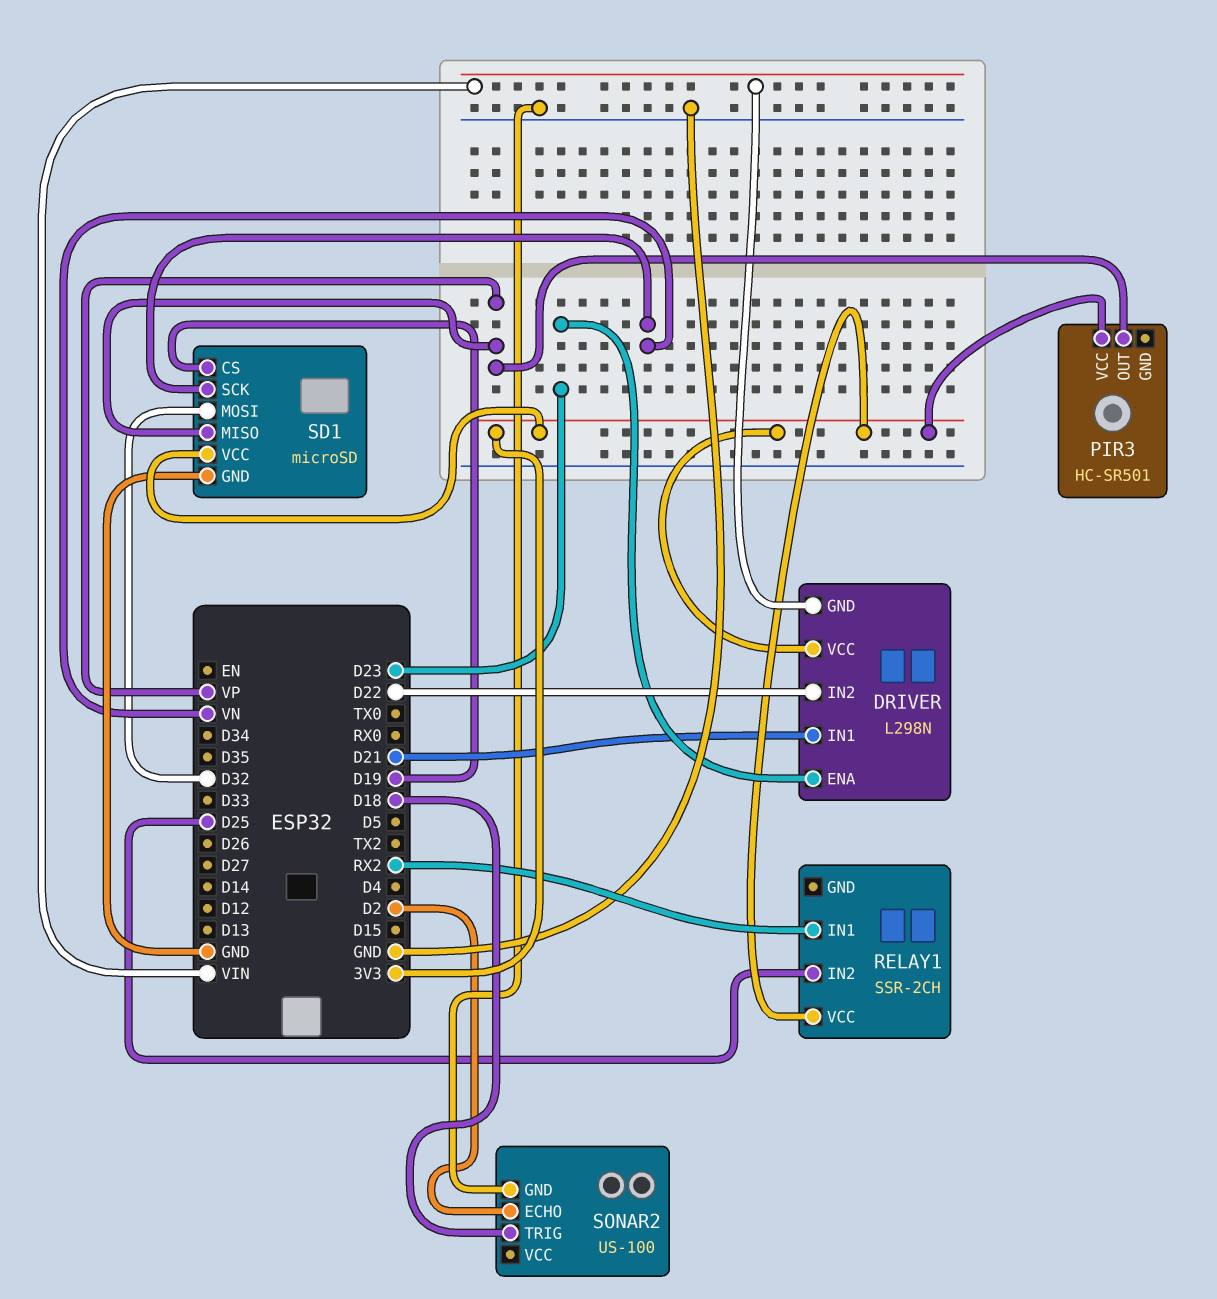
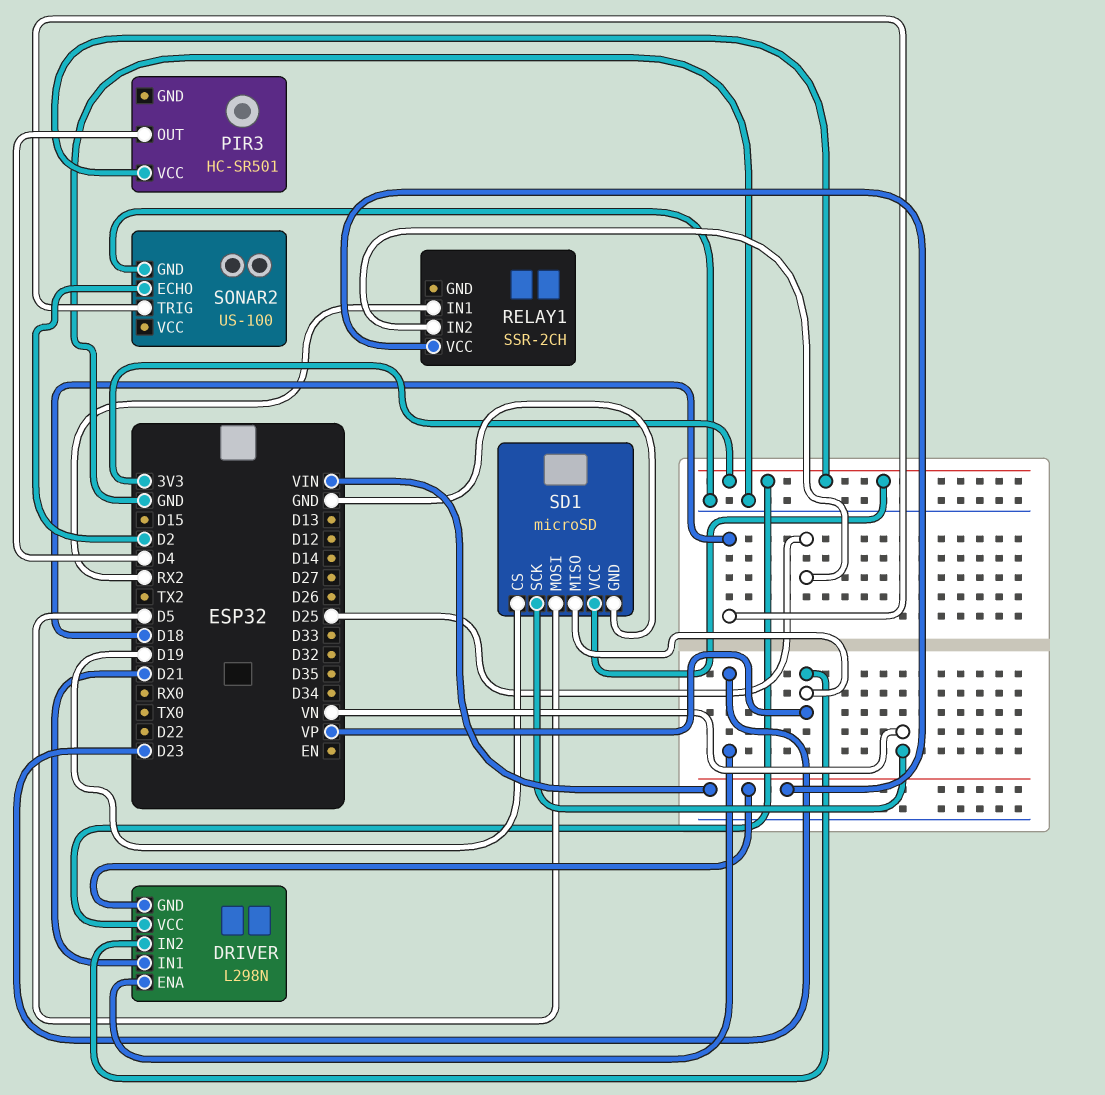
DRIVER pin IN2: D22 -> VP
PIR3 pin OUT: VP -> D4
RELAY1 pin VCC: 3V3 -> VIN
SD1 pin MOSI: D32 -> D5

